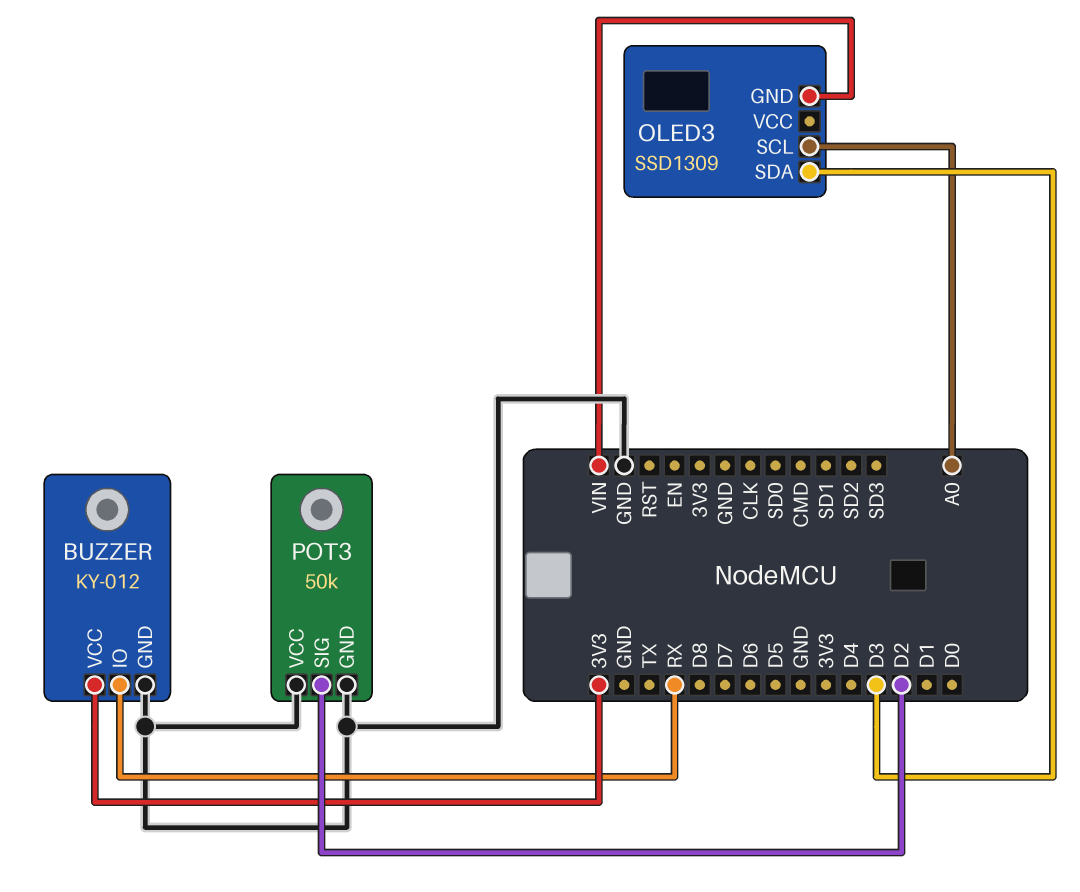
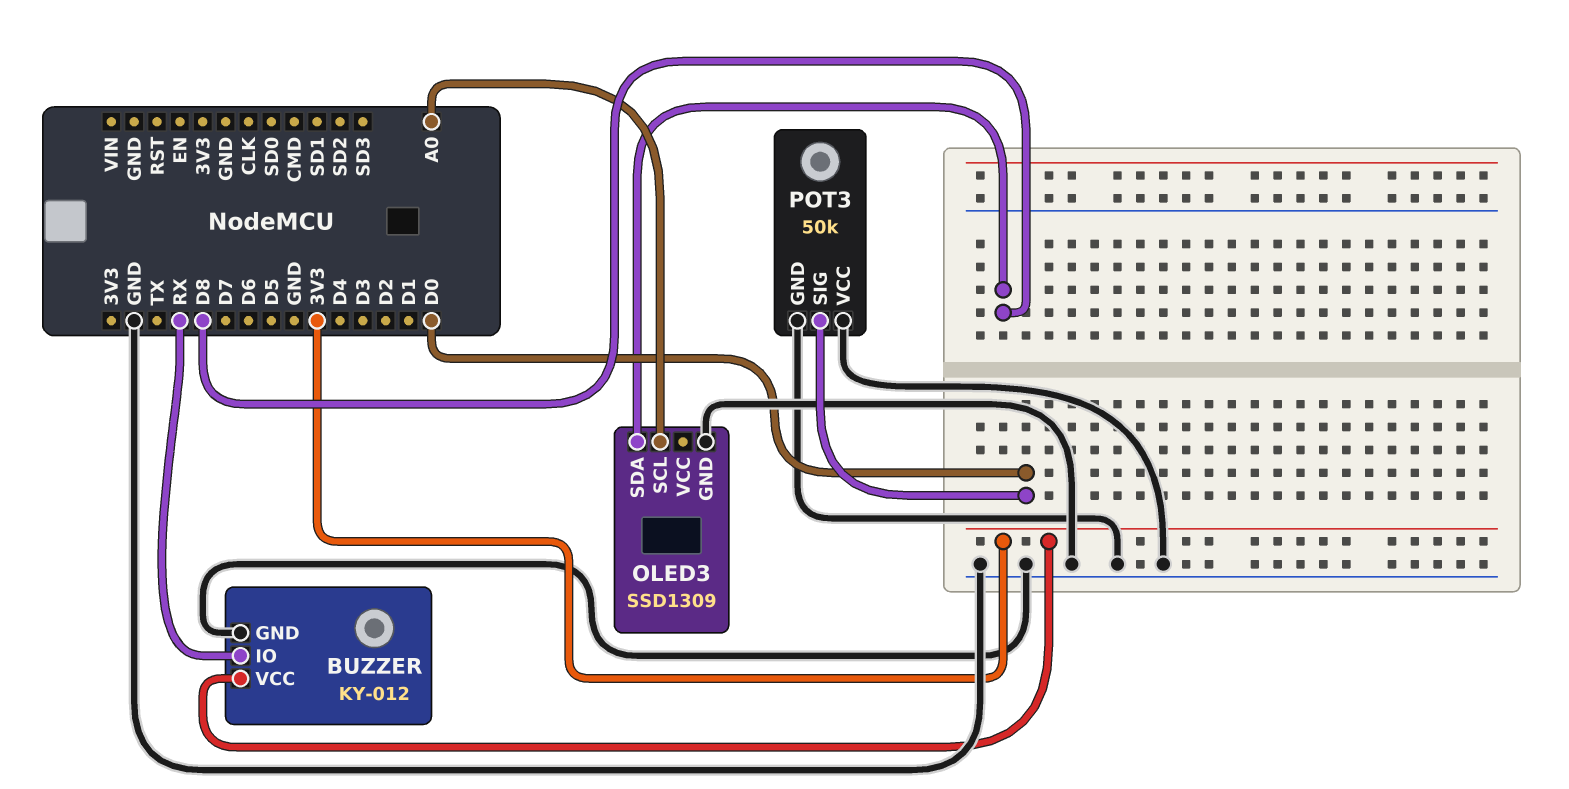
OLED3 pin GND: VIN -> GND
OLED3 pin SDA: D3 -> D8
POT3 pin SIG: D2 -> D0

